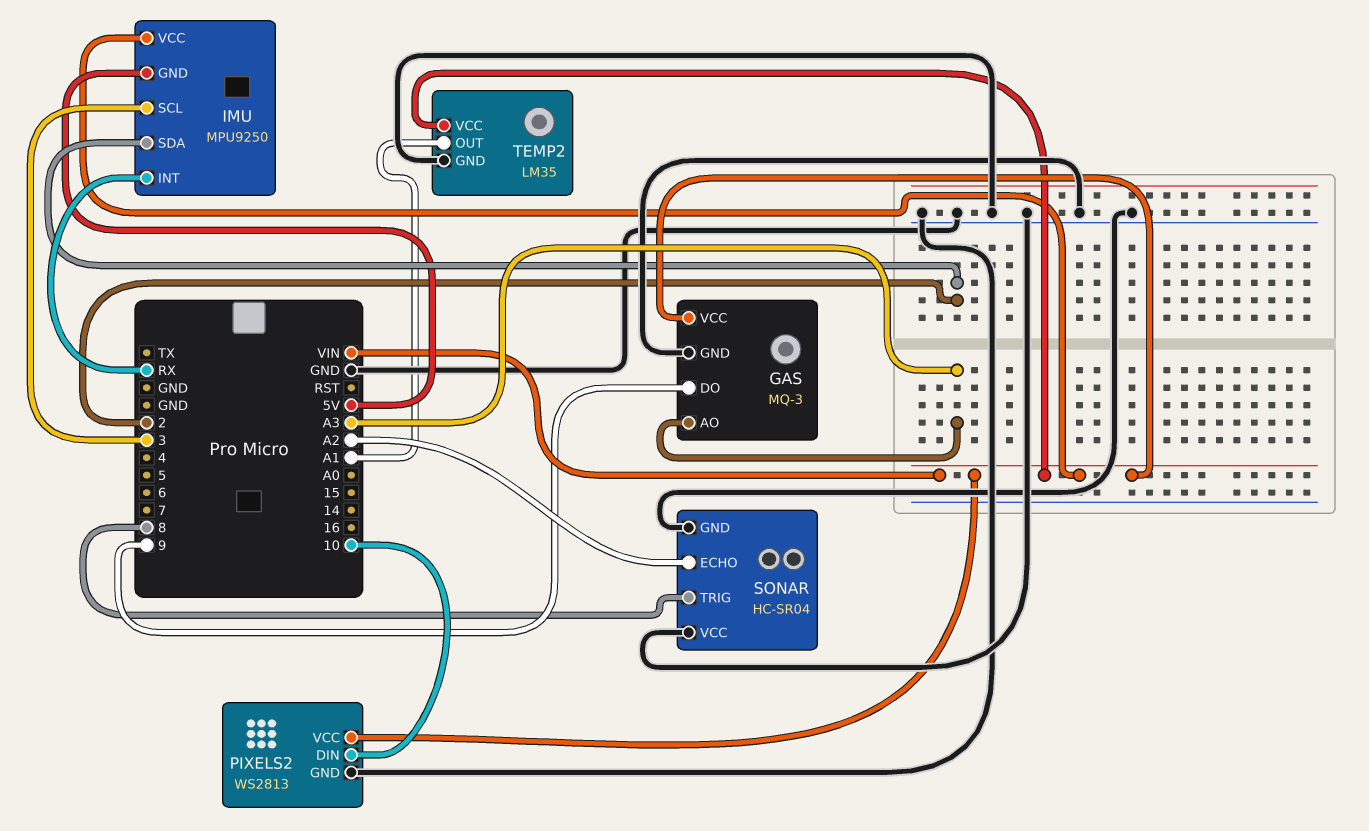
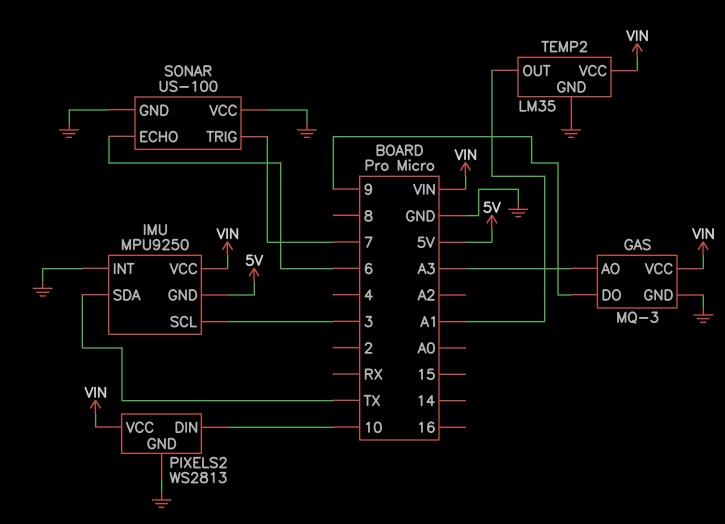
IMU pin INT: RX -> GND
IMU pin SDA: 2 -> TX
SONAR: HC-SR04 -> US-100
SONAR pin ECHO: A2 -> 6
SONAR pin TRIG: 8 -> 7

